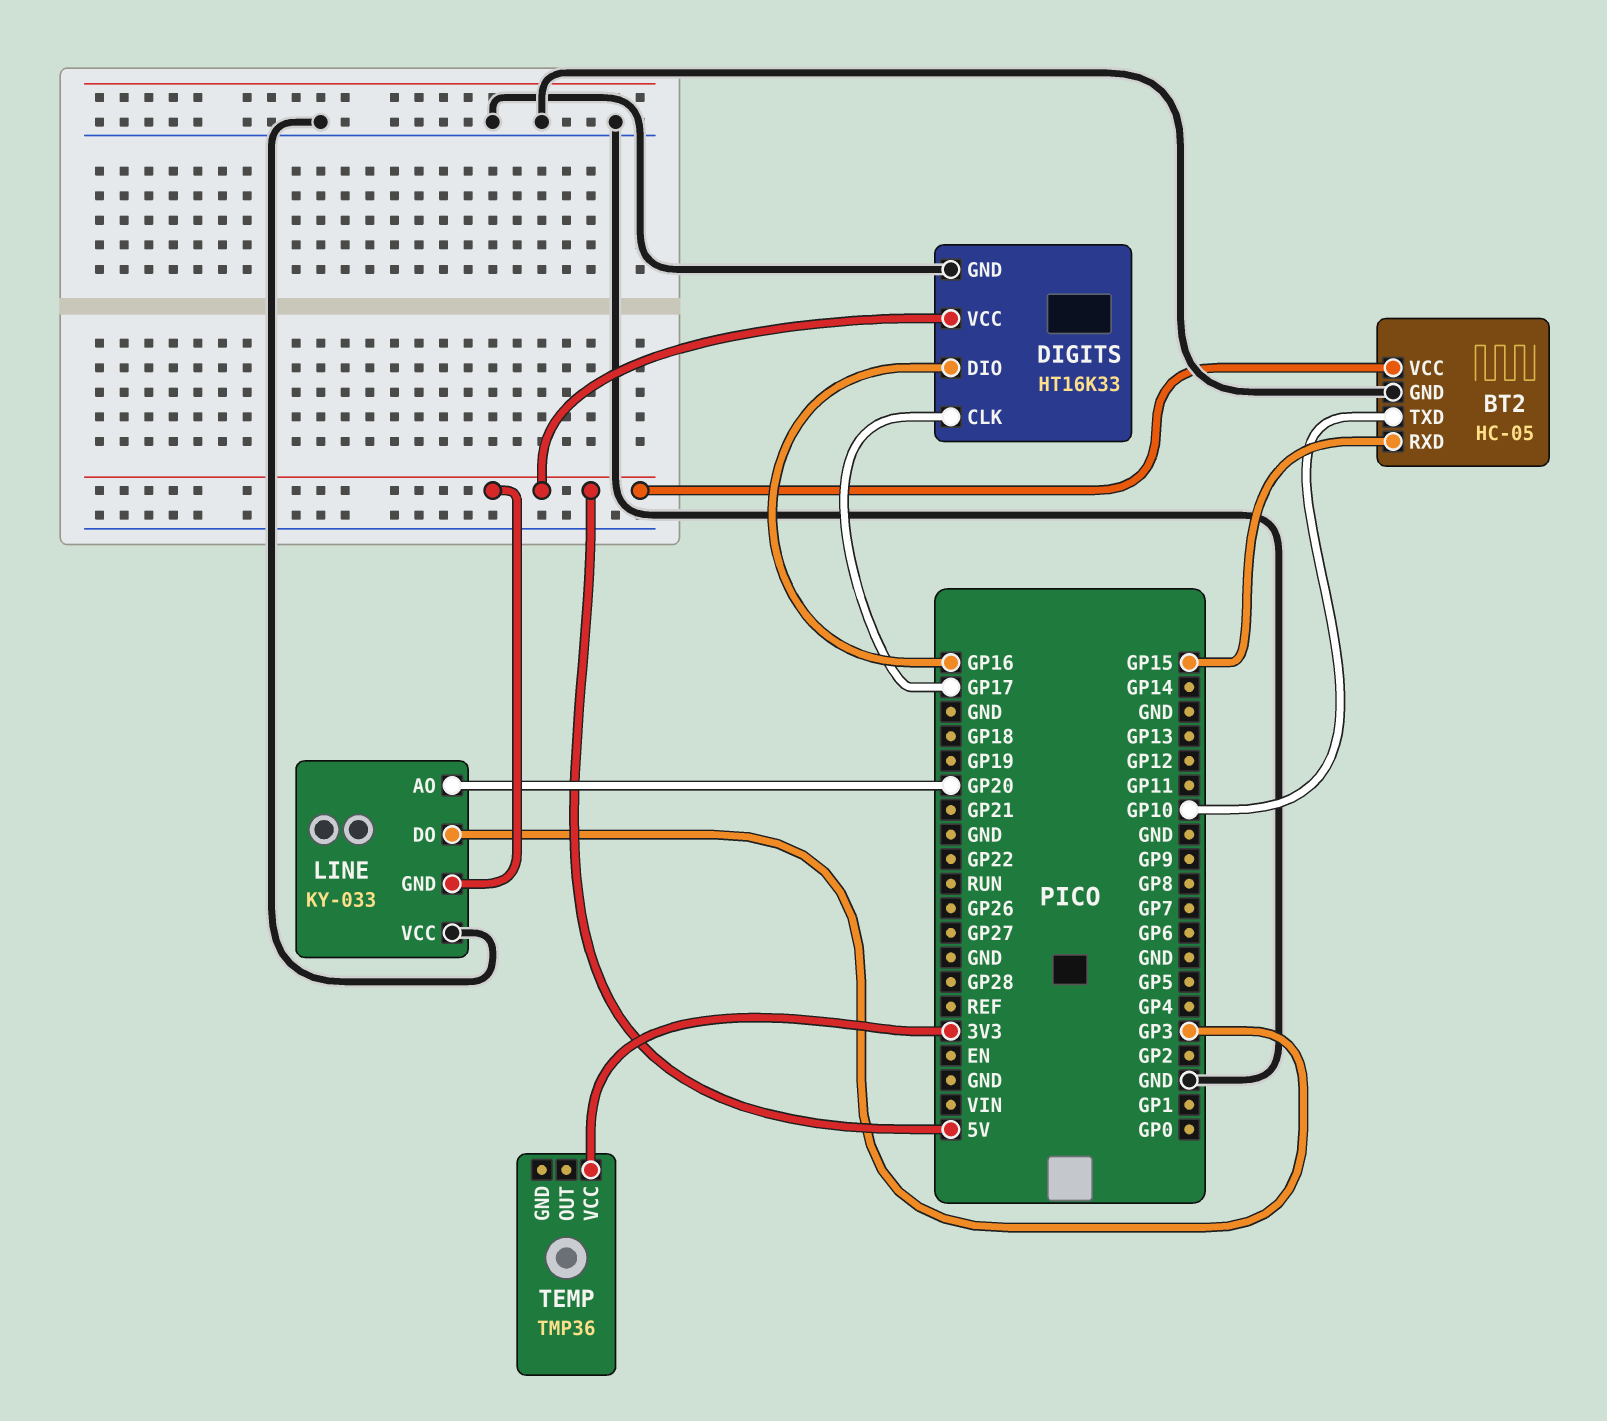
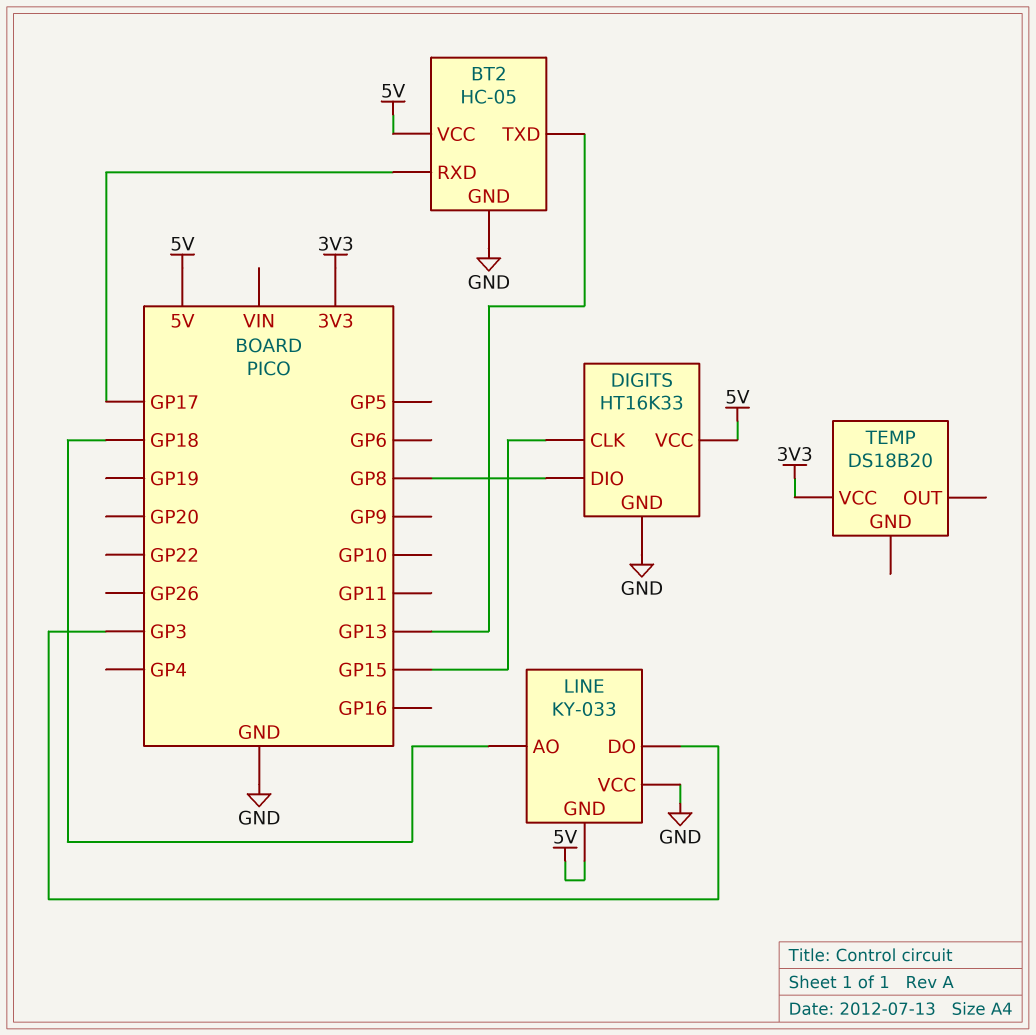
BT2 pin RXD: GP15 -> GP17
BT2 pin TXD: GP10 -> GP13
DIGITS pin CLK: GP17 -> GP15
DIGITS pin DIO: GP16 -> GP8
LINE pin AO: GP20 -> GP18
TEMP: TMP36 -> DS18B20

